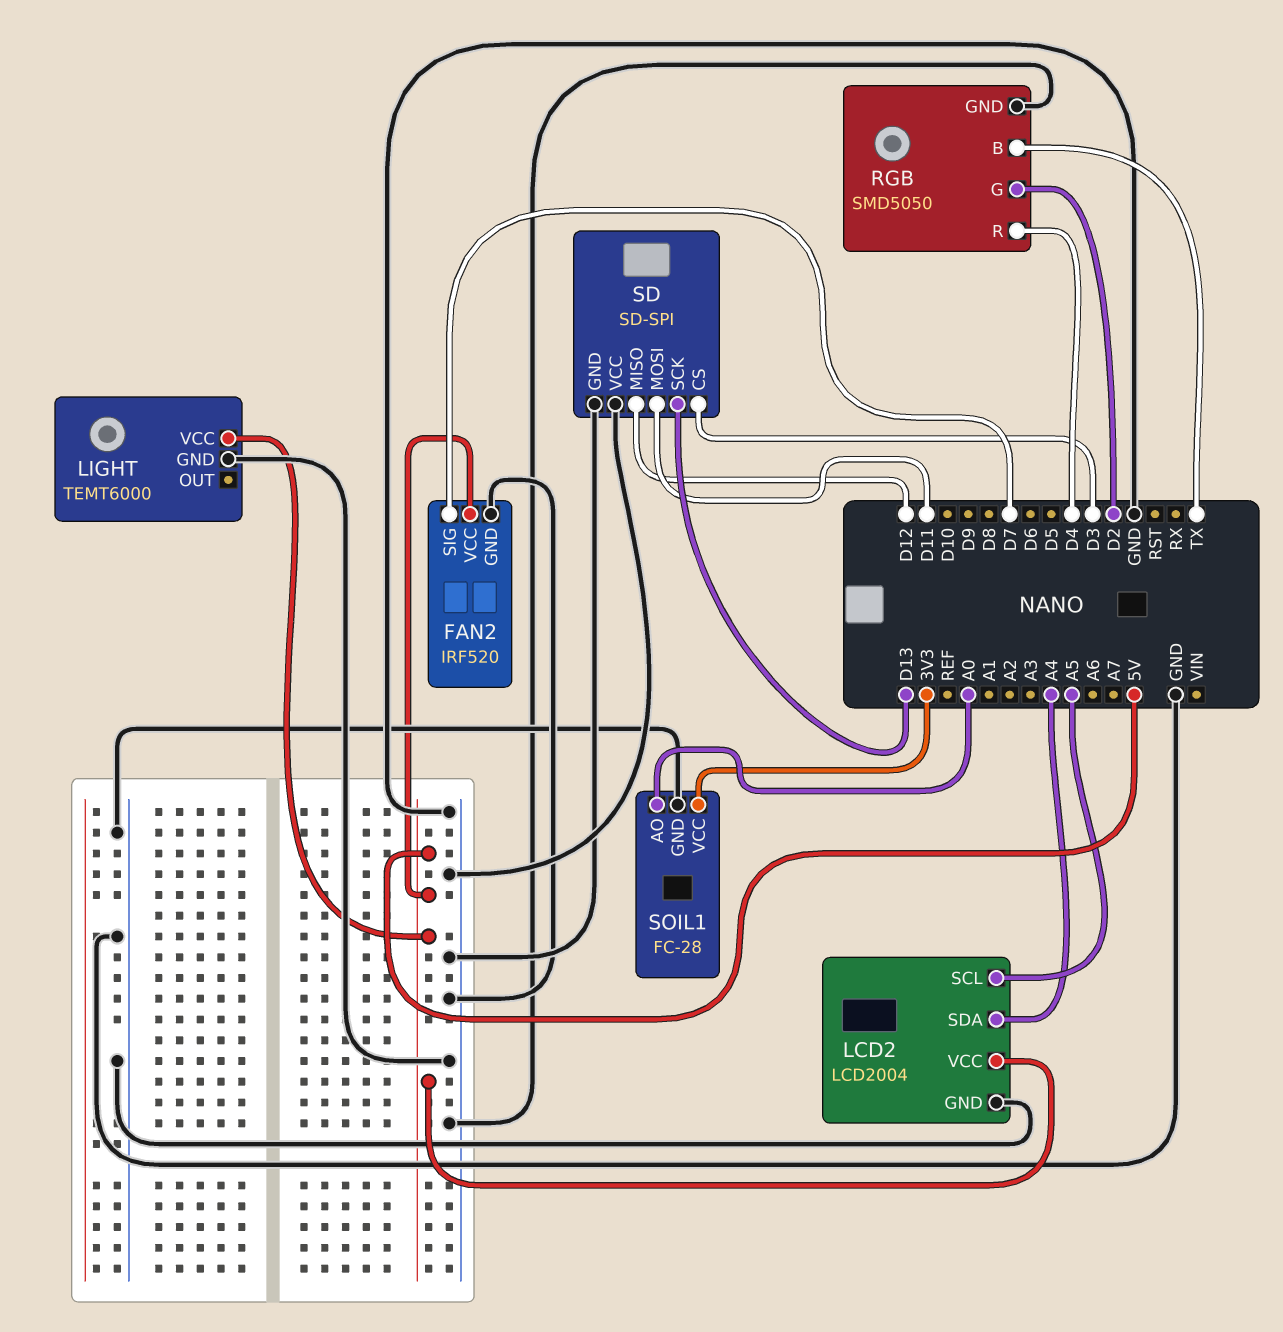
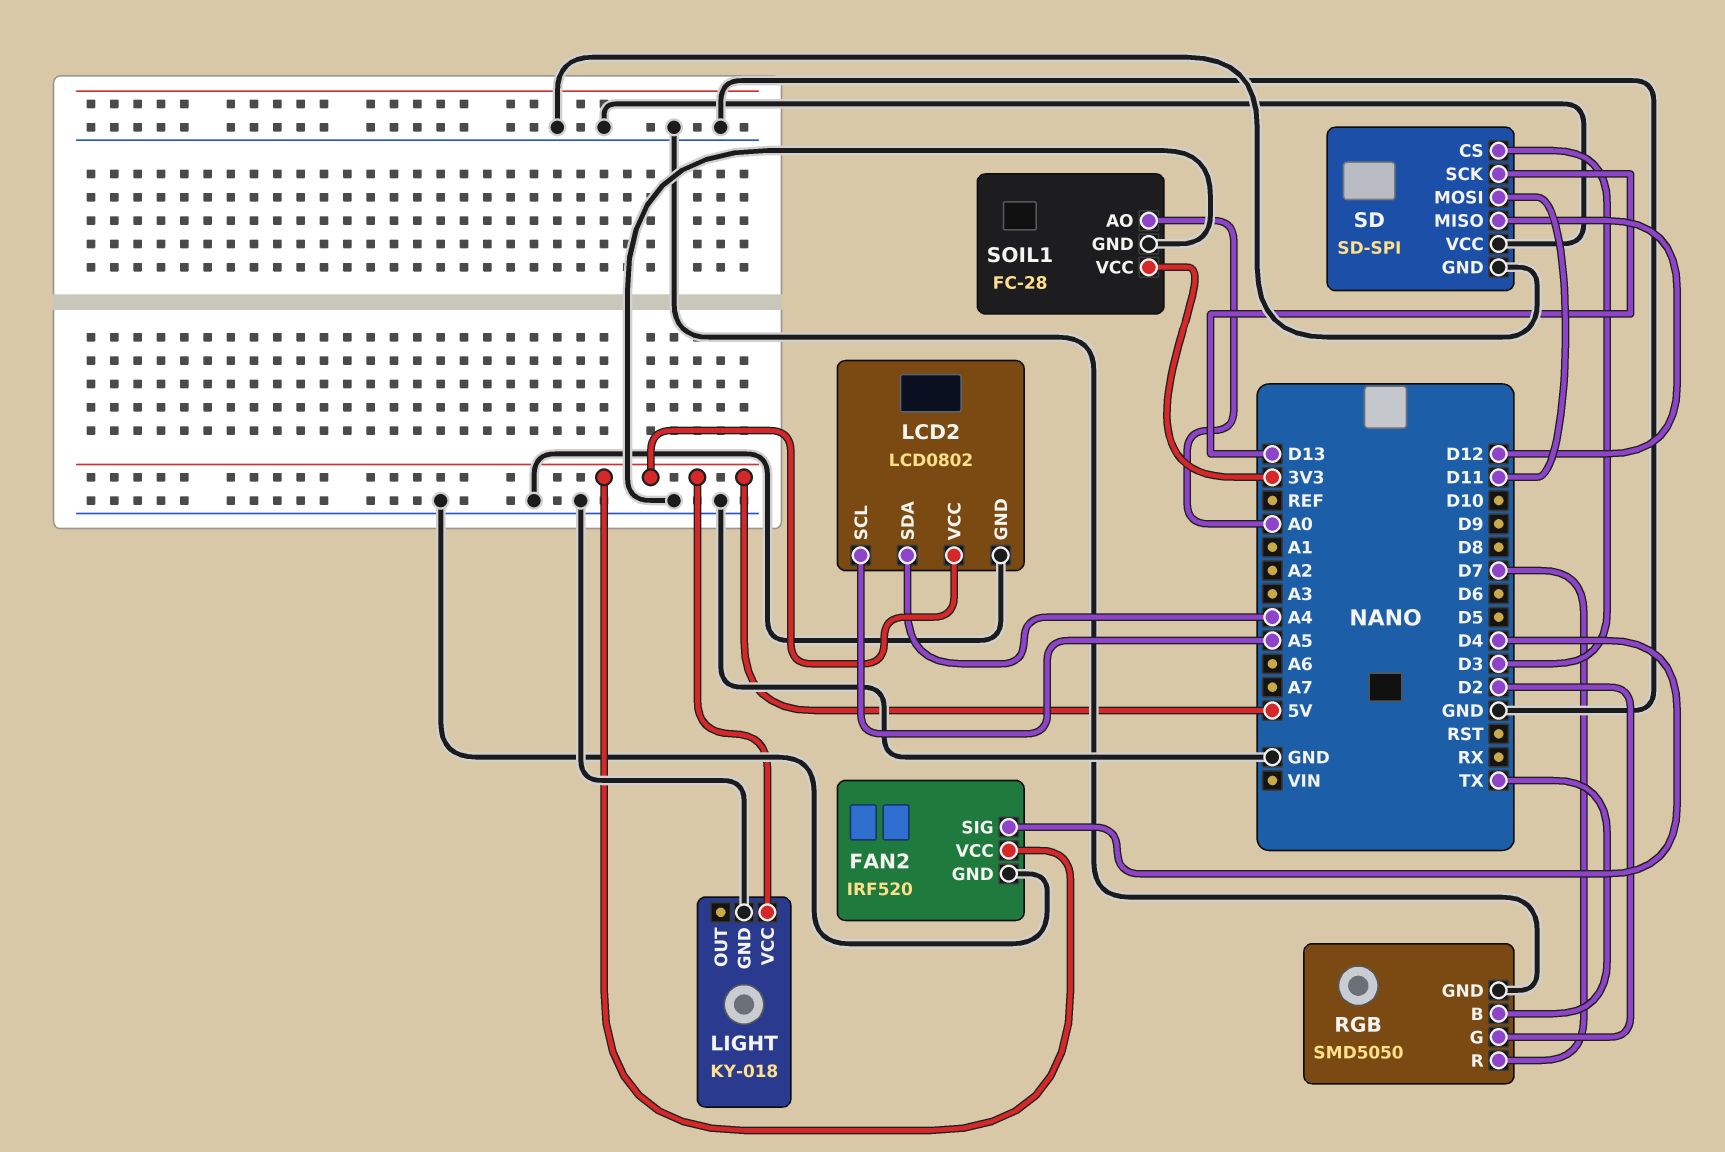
FAN2 pin SIG: D7 -> D4
LCD2: LCD2004 -> LCD0802
LIGHT: TEMT6000 -> KY-018
RGB pin R: D4 -> D7

